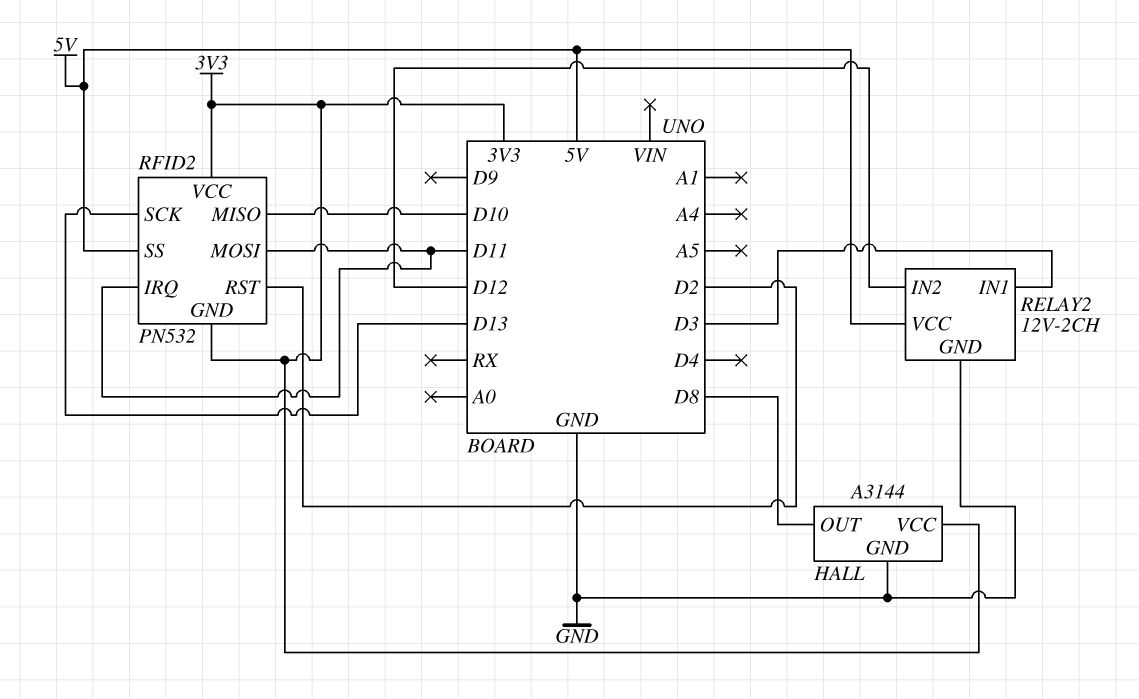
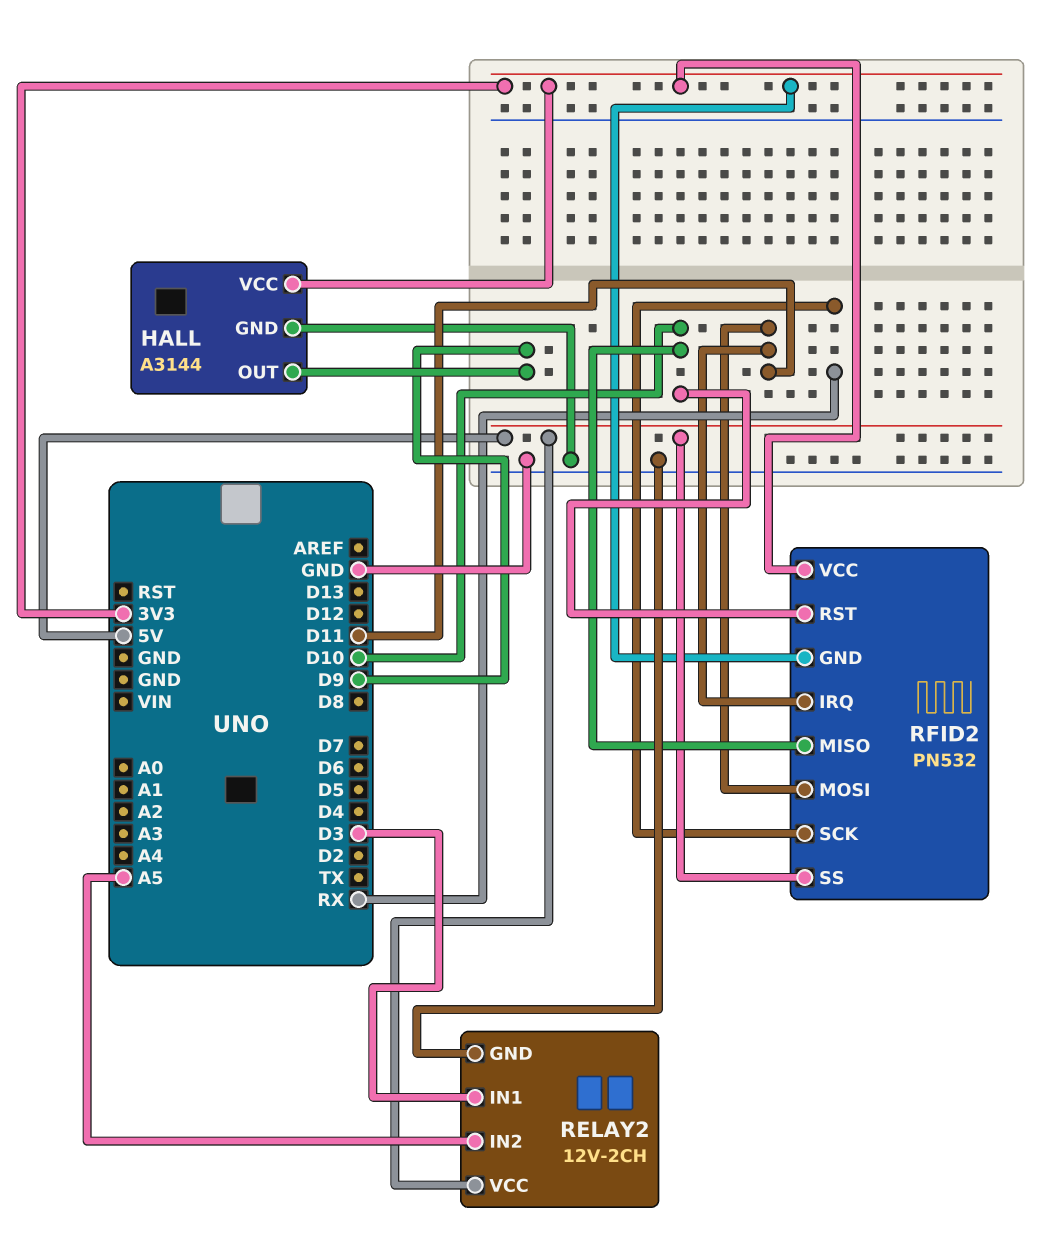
HALL pin OUT: D8 -> D9
RELAY2 pin IN2: D12 -> A5
RFID2 pin RST: D2 -> D10
RFID2 pin SCK: D13 -> RX

